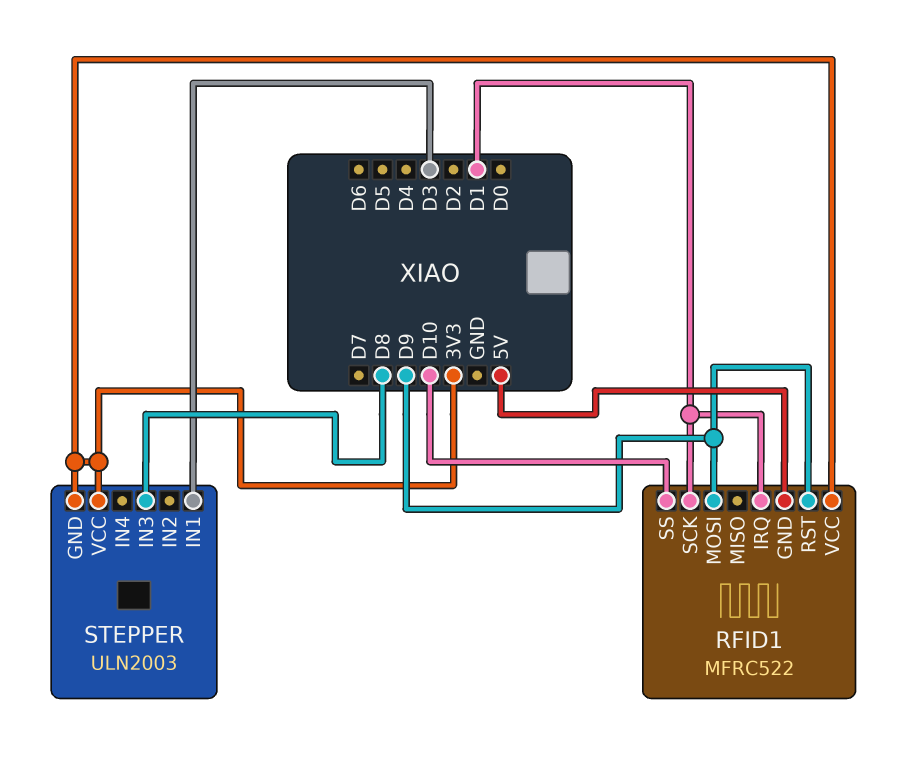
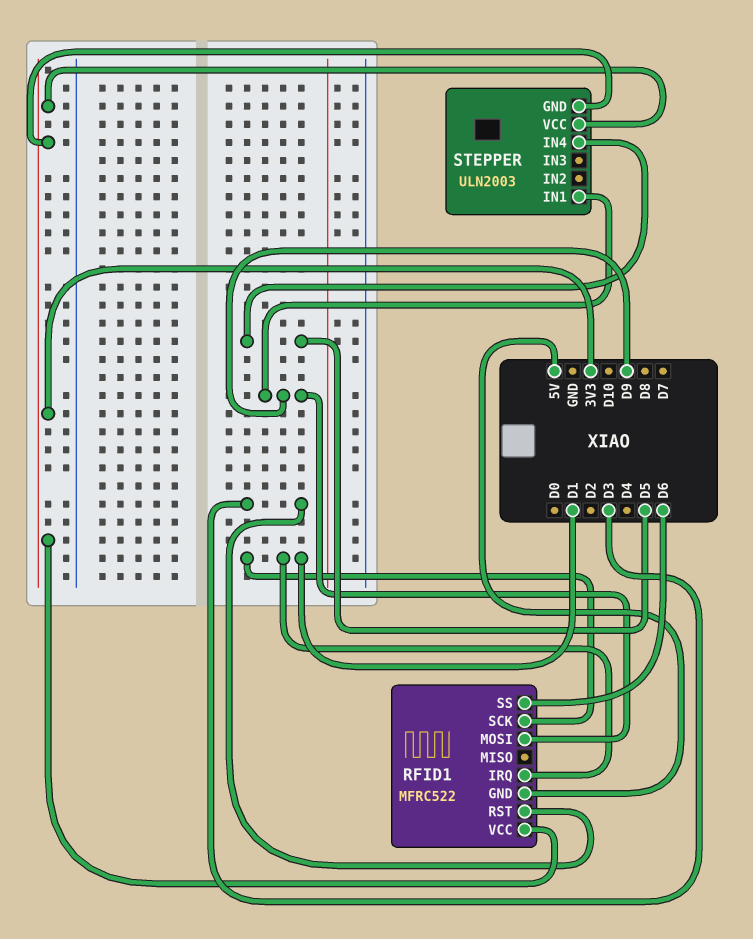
RFID1 pin RST: D9 -> D3
RFID1 pin SS: D10 -> D6
STEPPER pin IN1: D3 -> D9
STEPPER pin IN3: D8 -> none
STEPPER pin IN4: none -> D5

